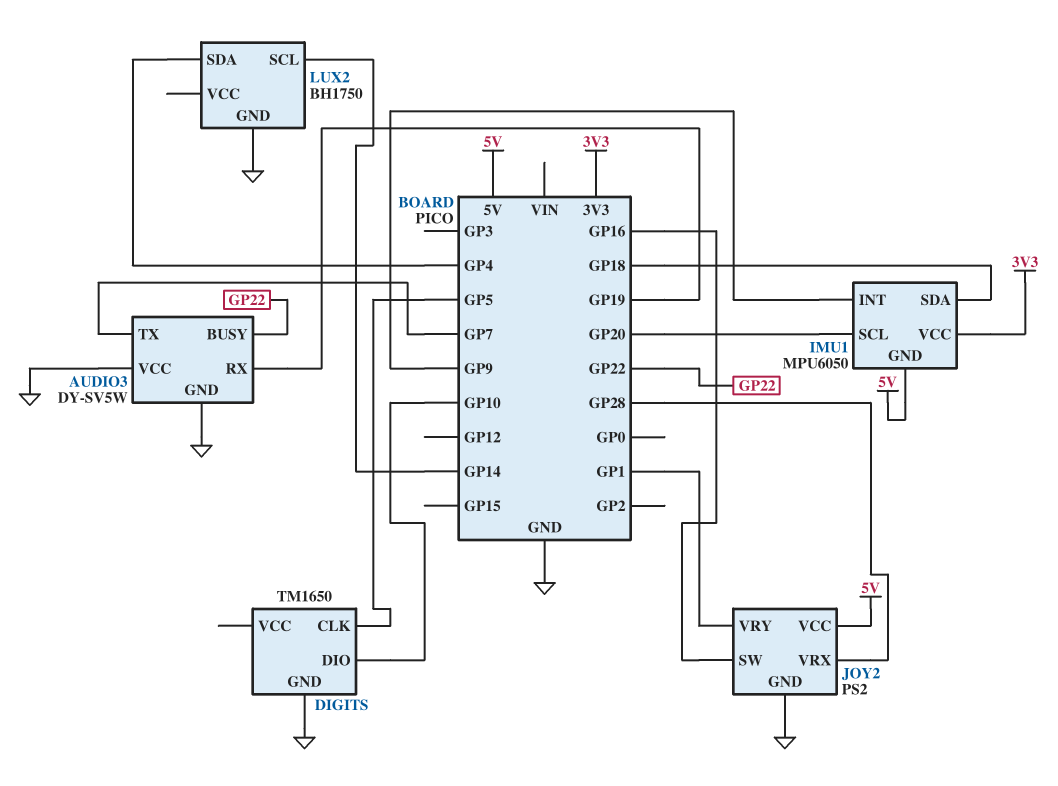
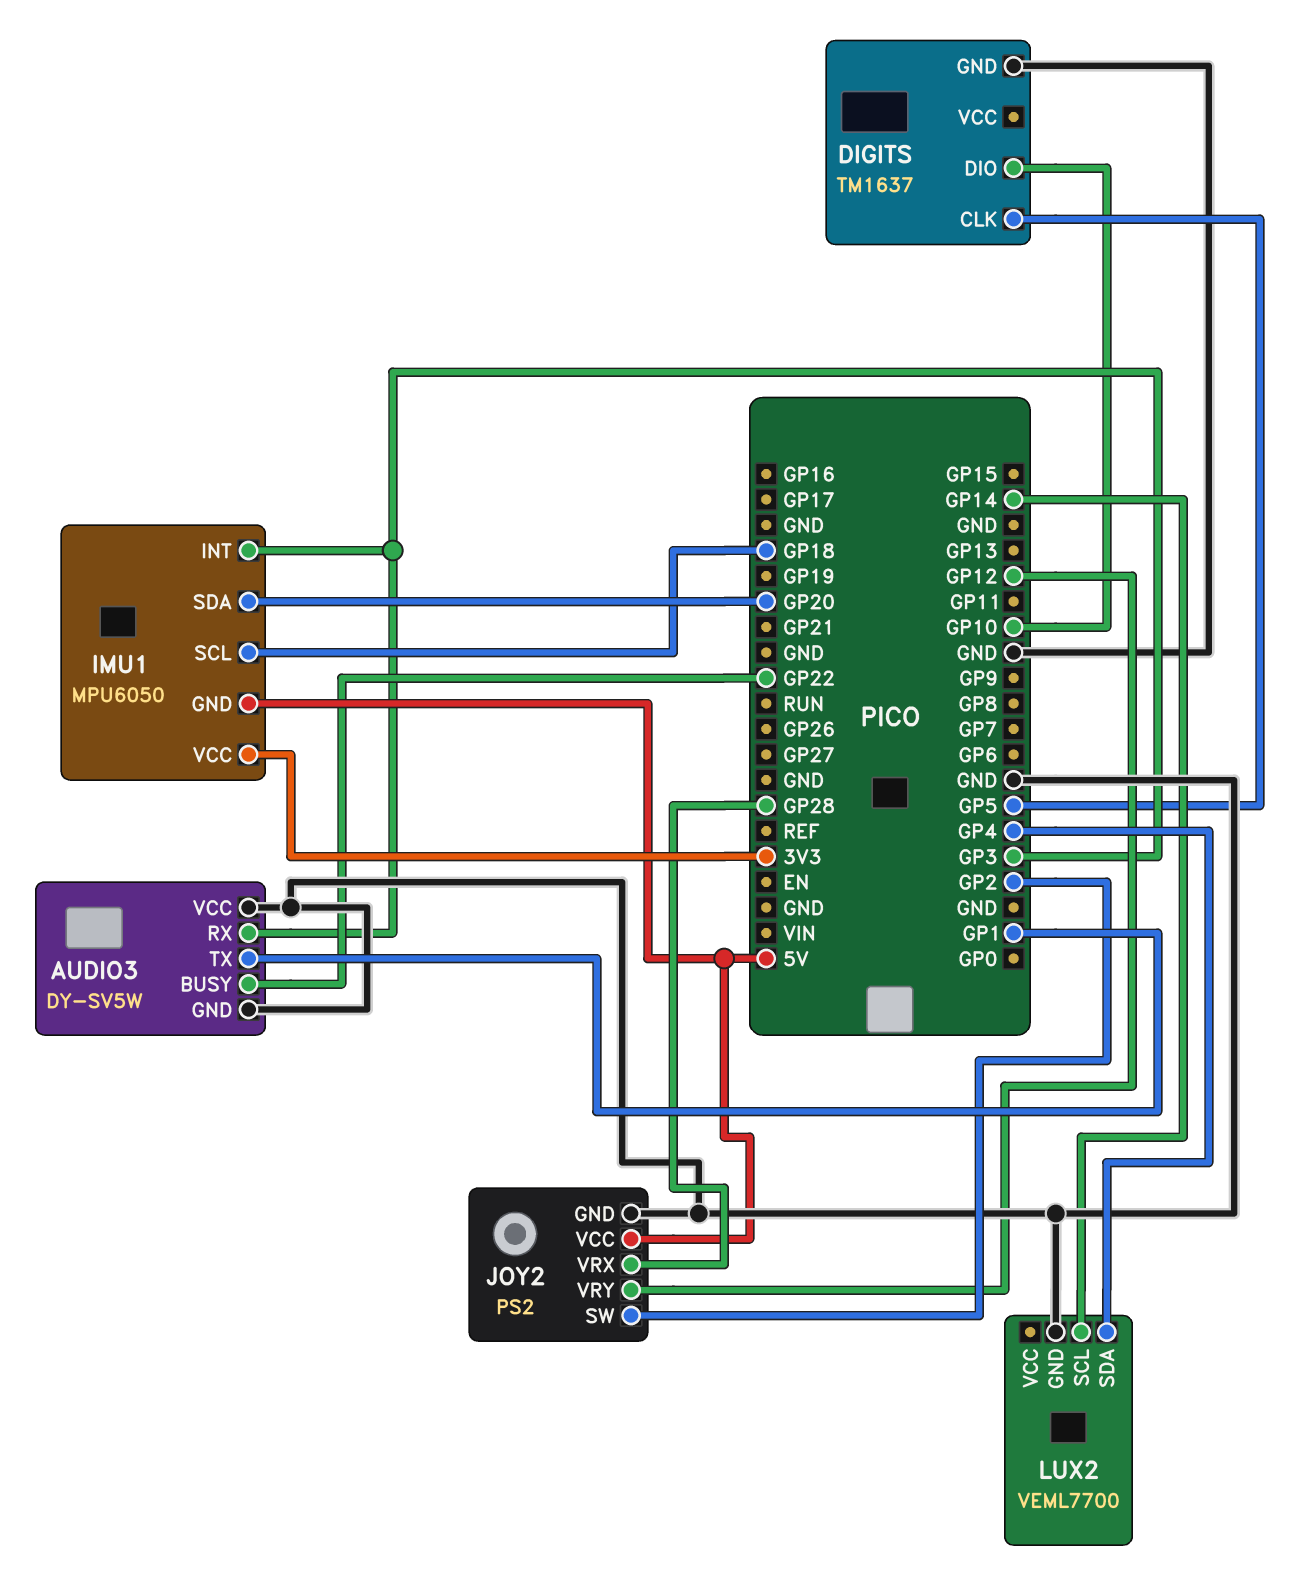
AUDIO3 pin RX: GP19 -> GP3
AUDIO3 pin TX: GP7 -> GP1
DIGITS: TM1650 -> TM1637
IMU1 pin INT: GP9 -> GP3
IMU1 pin SCL: GP20 -> GP18
IMU1 pin SDA: GP18 -> GP20
JOY2 pin SW: GP16 -> GP2
JOY2 pin VRY: GP1 -> GP12
LUX2: BH1750 -> VEML7700

